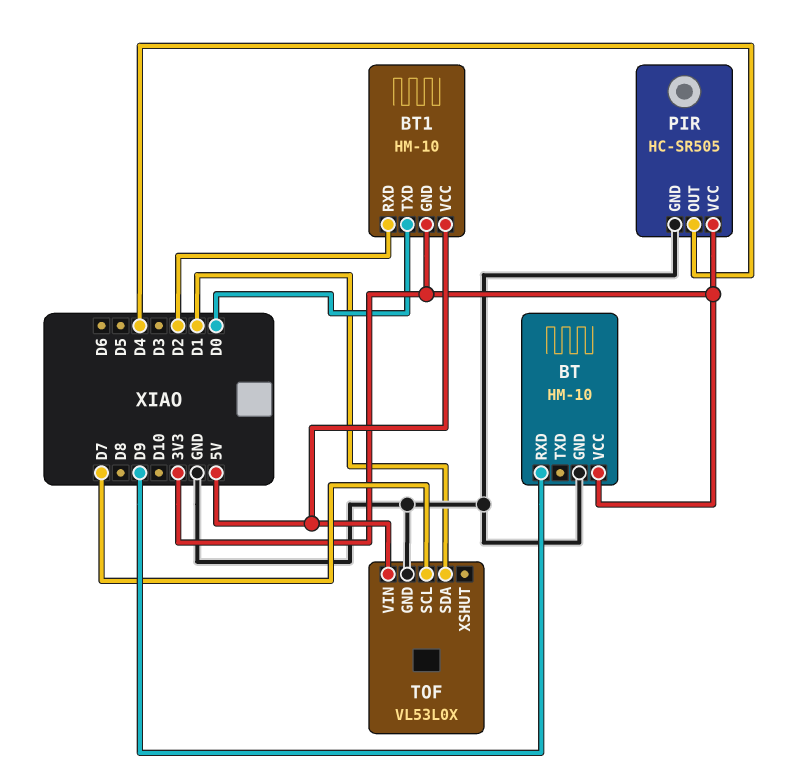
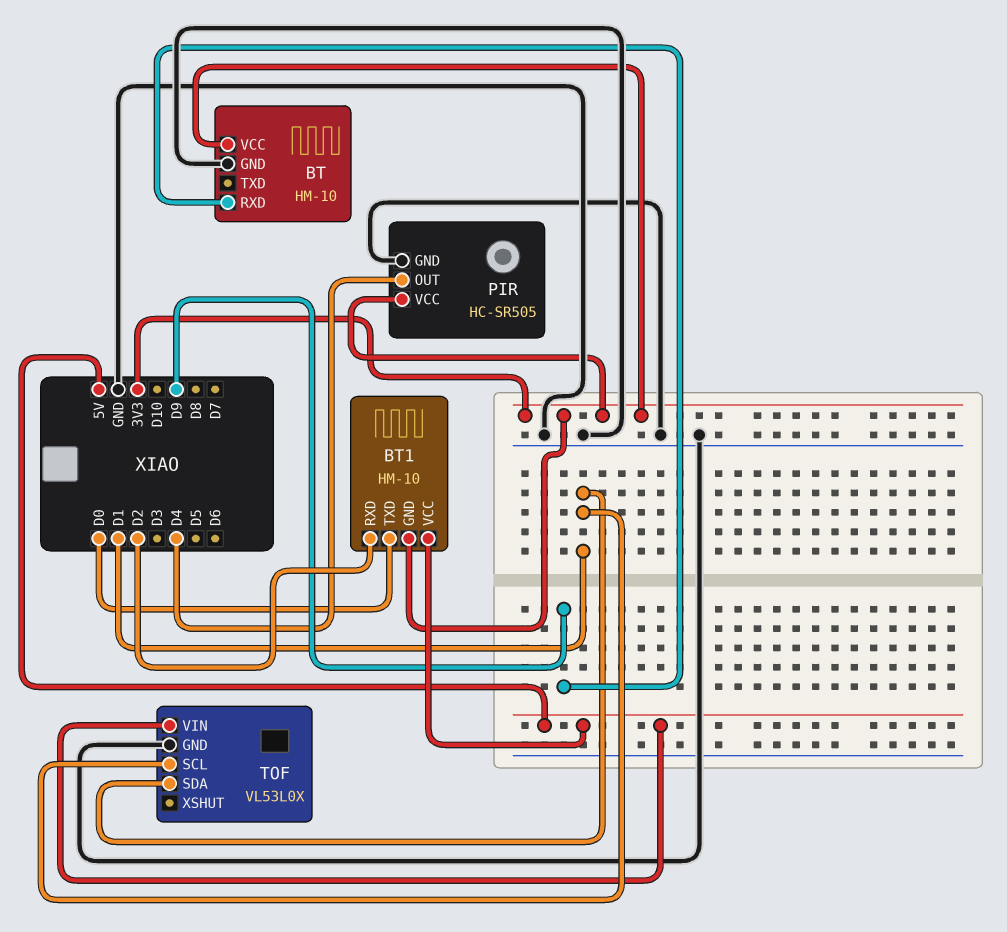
TOF pin SCL: D7 -> D1

